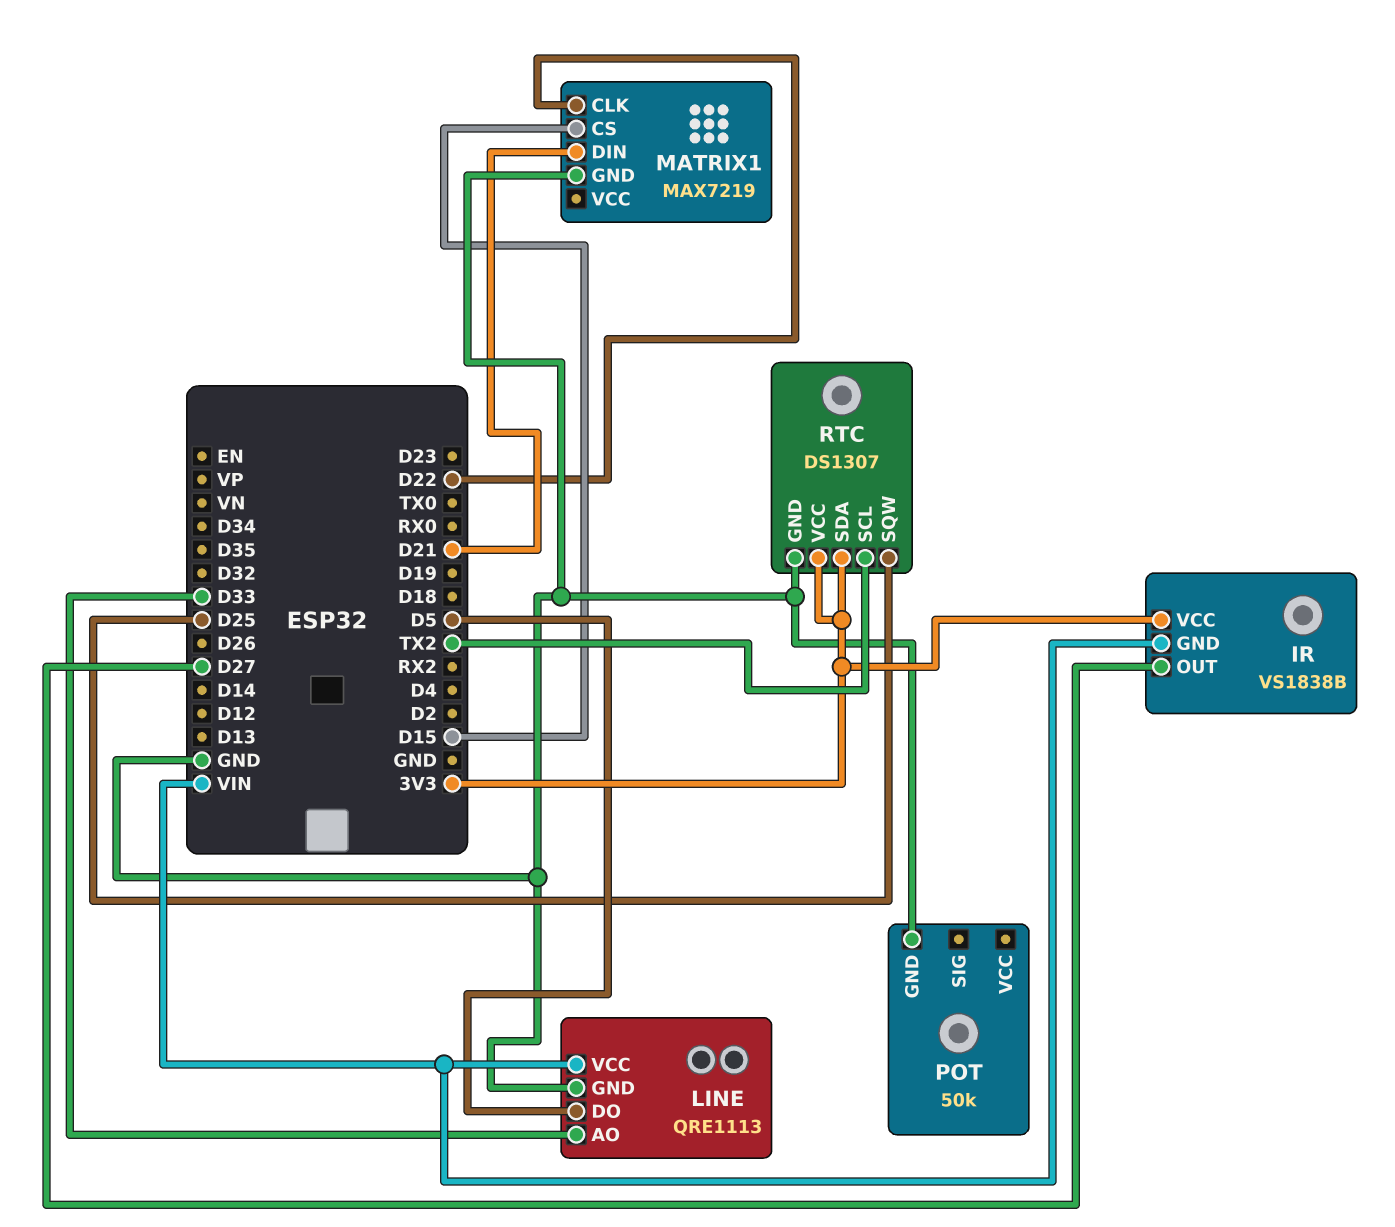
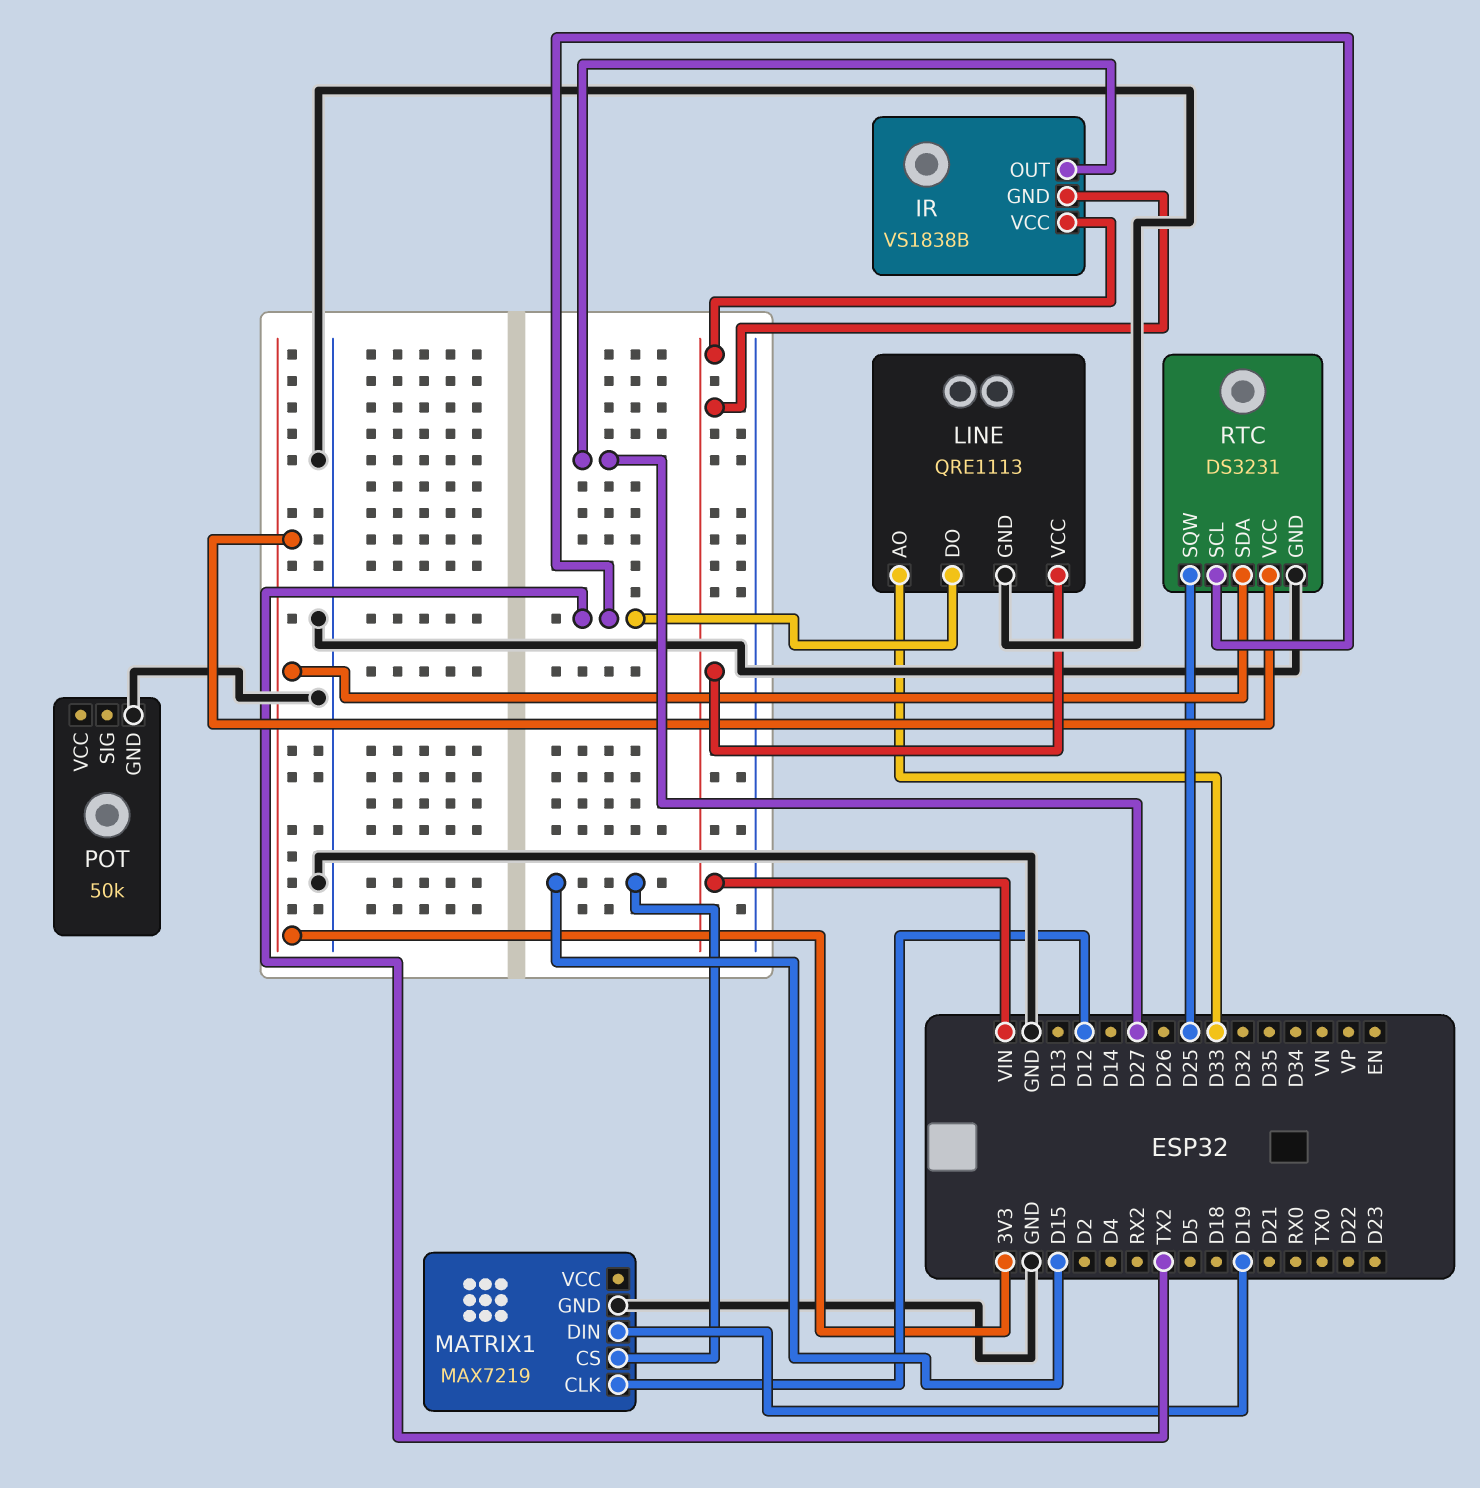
IR pin VCC: 3V3 -> VIN
LINE pin DO: D5 -> TX2
MATRIX1 pin CLK: D22 -> D12
MATRIX1 pin DIN: D21 -> D19
RTC: DS1307 -> DS3231

